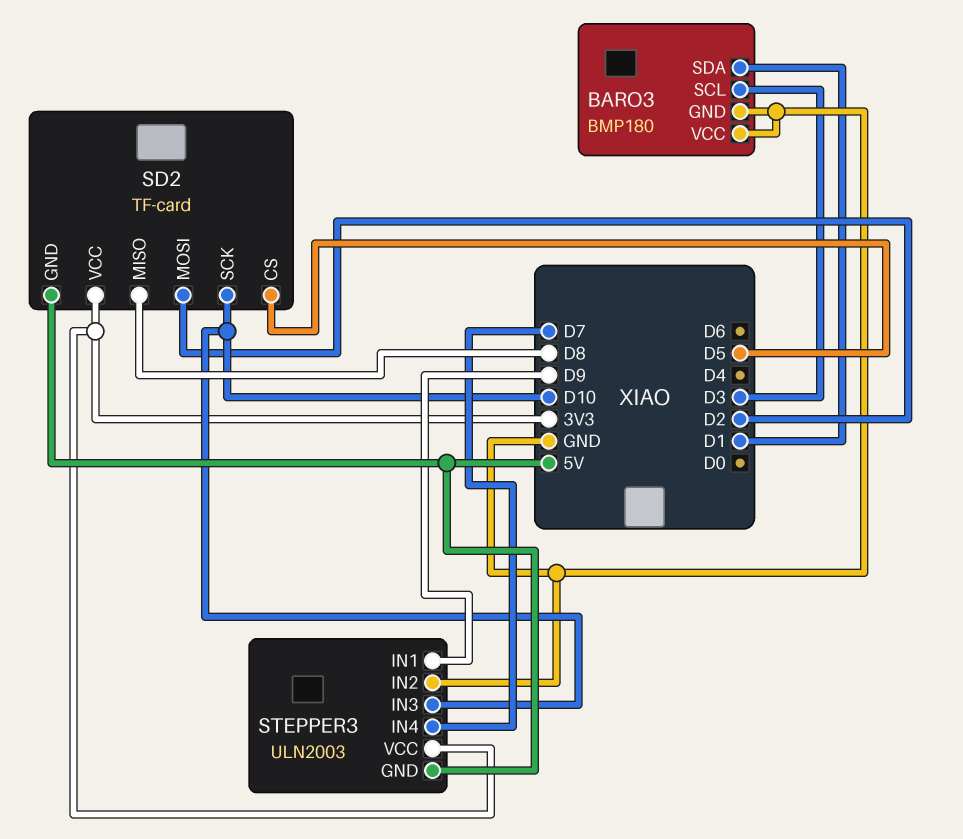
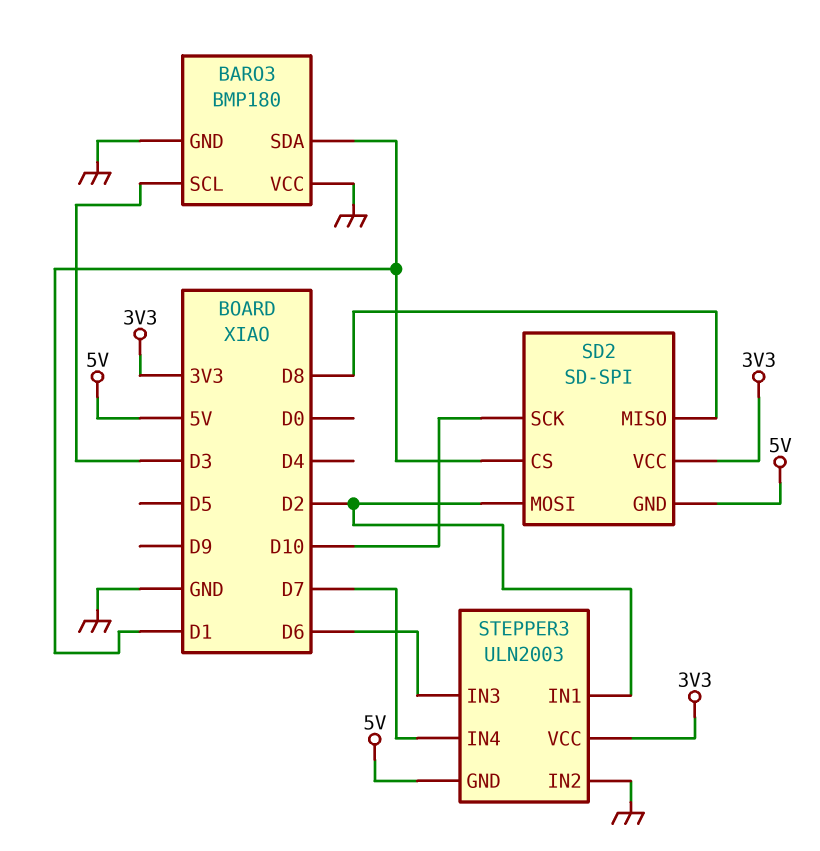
SD2: TF-card -> SD-SPI
SD2 pin CS: D5 -> D1
STEPPER3 pin IN1: D9 -> D2
STEPPER3 pin IN3: D10 -> D6

